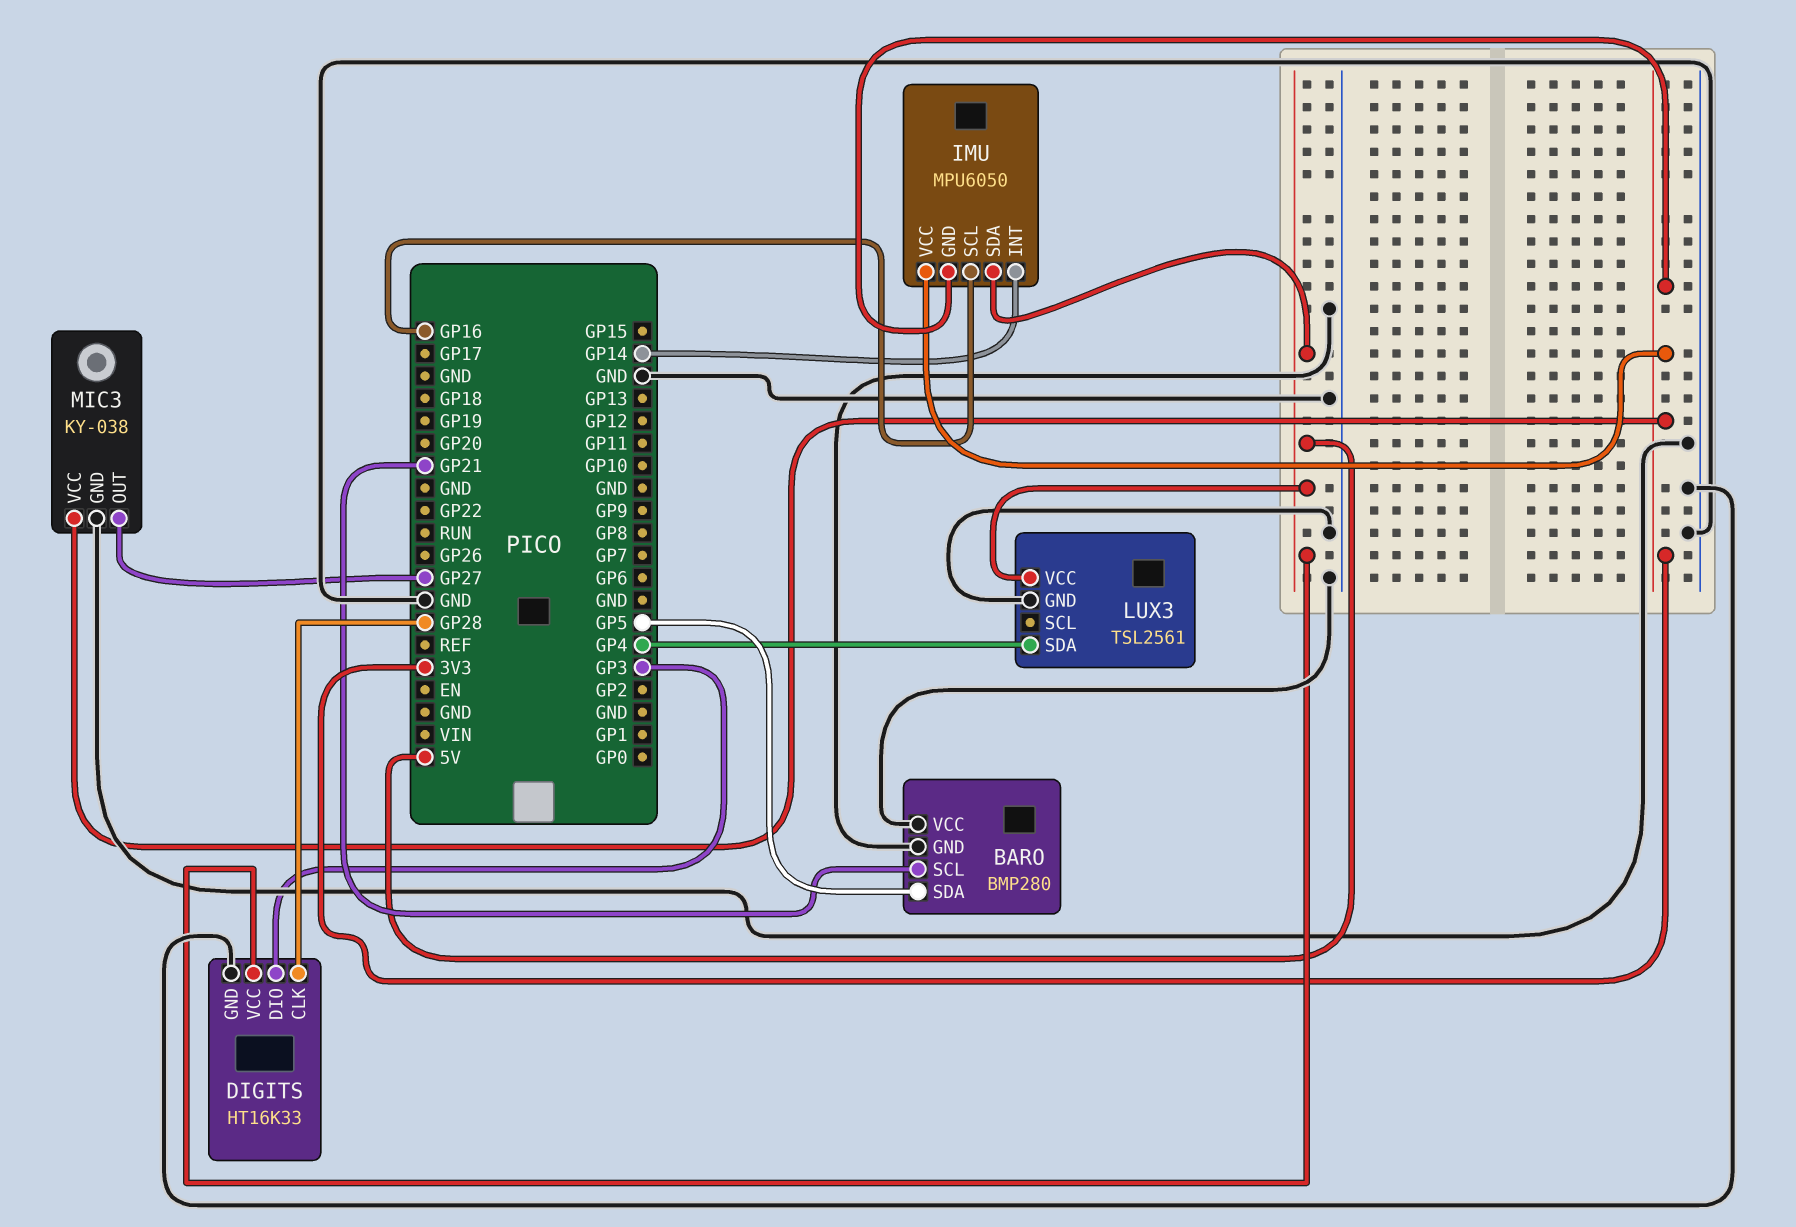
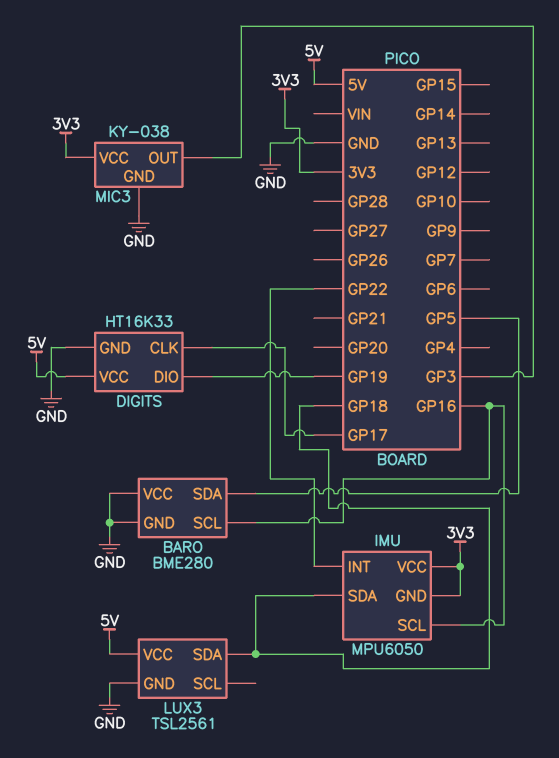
BARO: BMP280 -> BME280
BARO pin SCL: GP21 -> GP16
DIGITS pin CLK: GP28 -> GP17
DIGITS pin DIO: GP3 -> GP19
IMU pin INT: GP14 -> GP22
IMU pin SDA: 5V -> GP18
LUX3 pin SDA: GP4 -> GP18
MIC3 pin OUT: GP27 -> GP3

